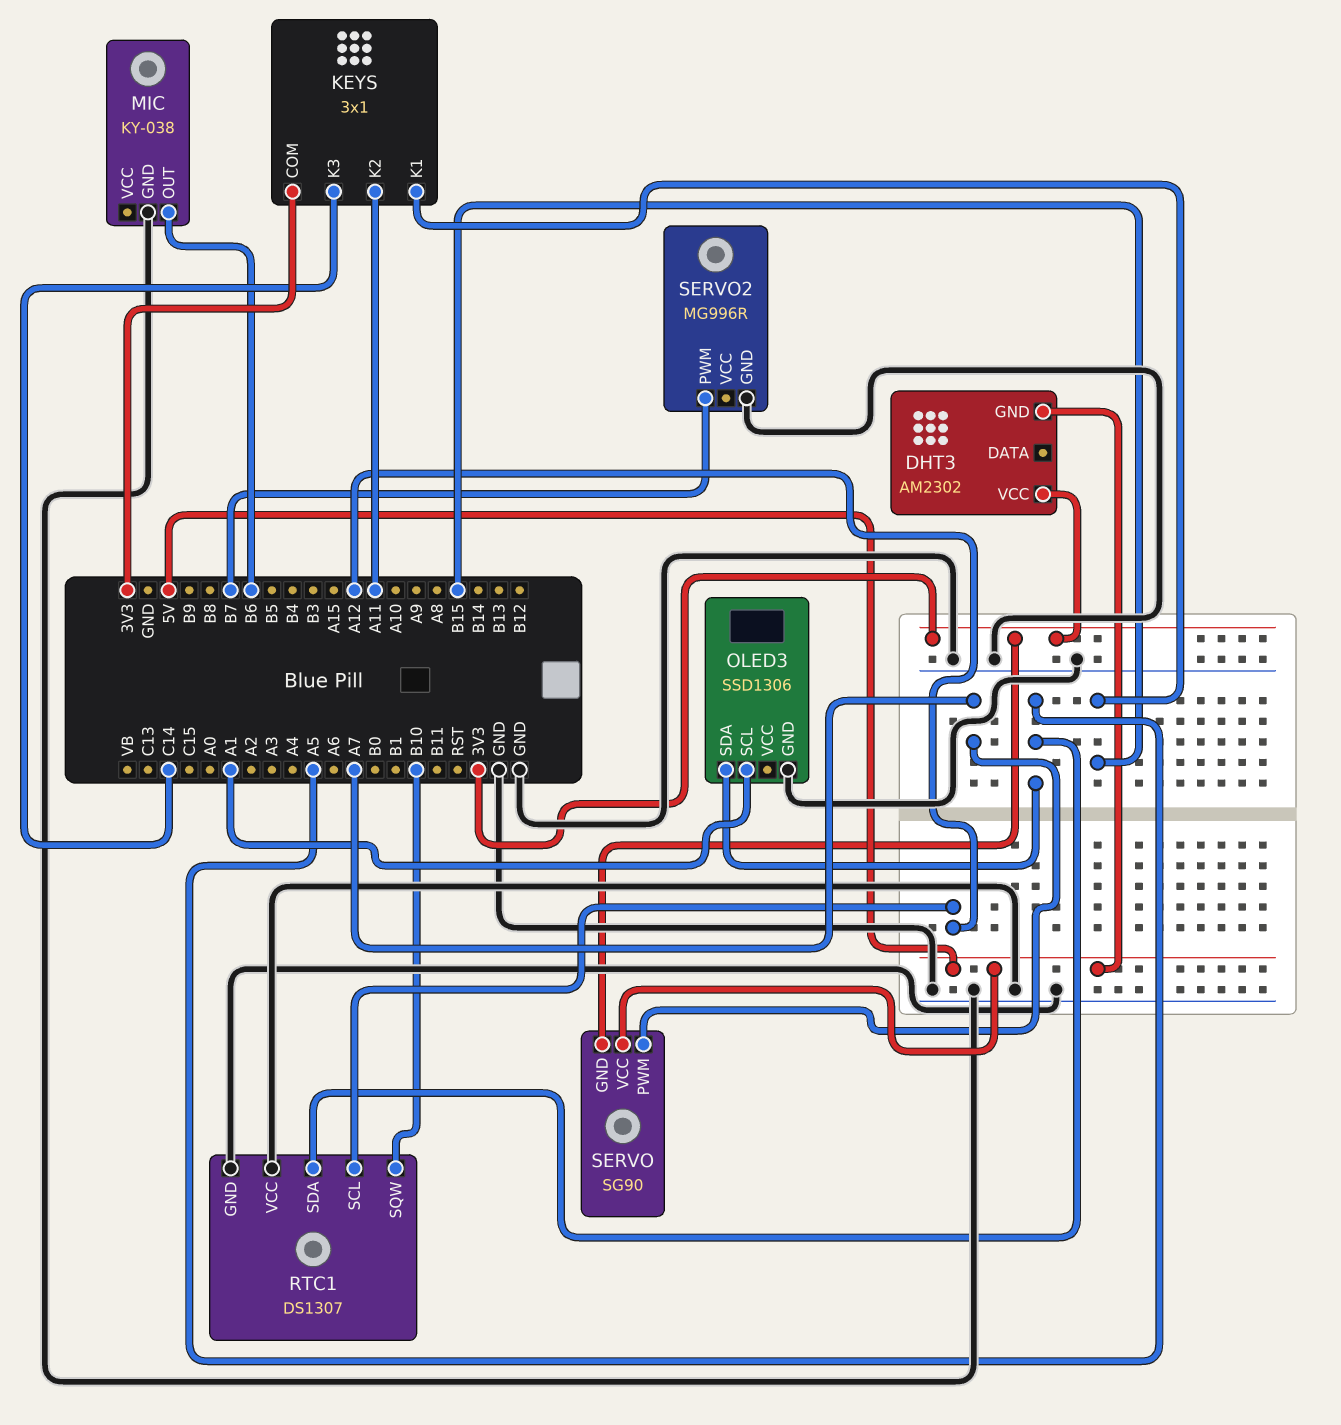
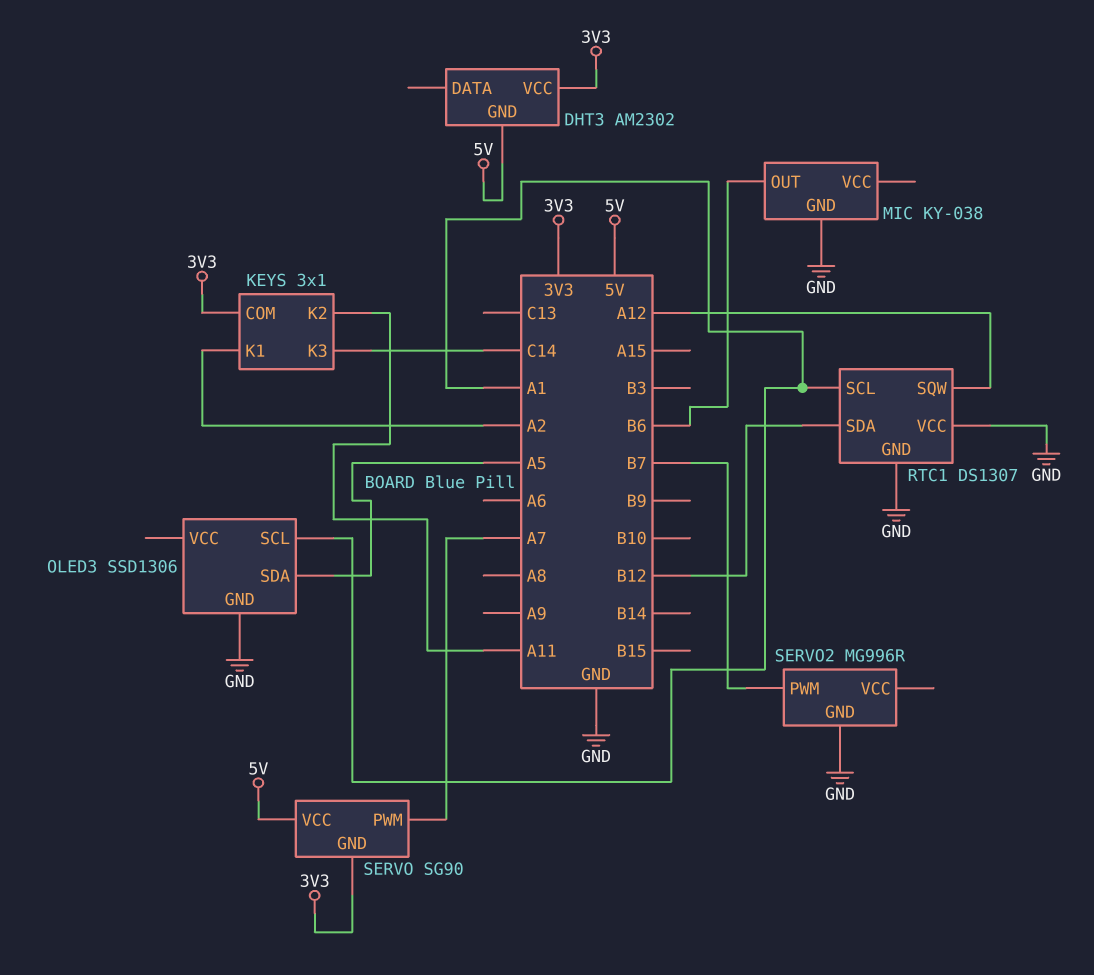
KEYS pin K1: B15 -> A2
RTC1 pin SCL: A12 -> A1
RTC1 pin SDA: A5 -> B12
RTC1 pin SQW: B10 -> A12

